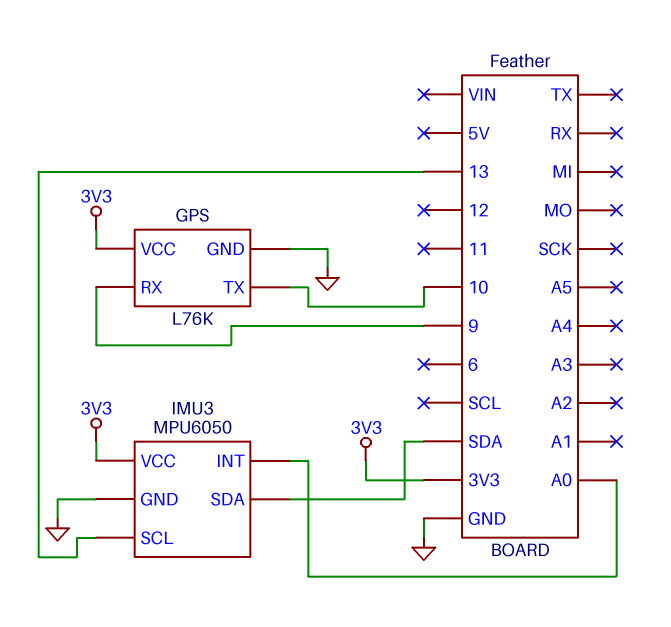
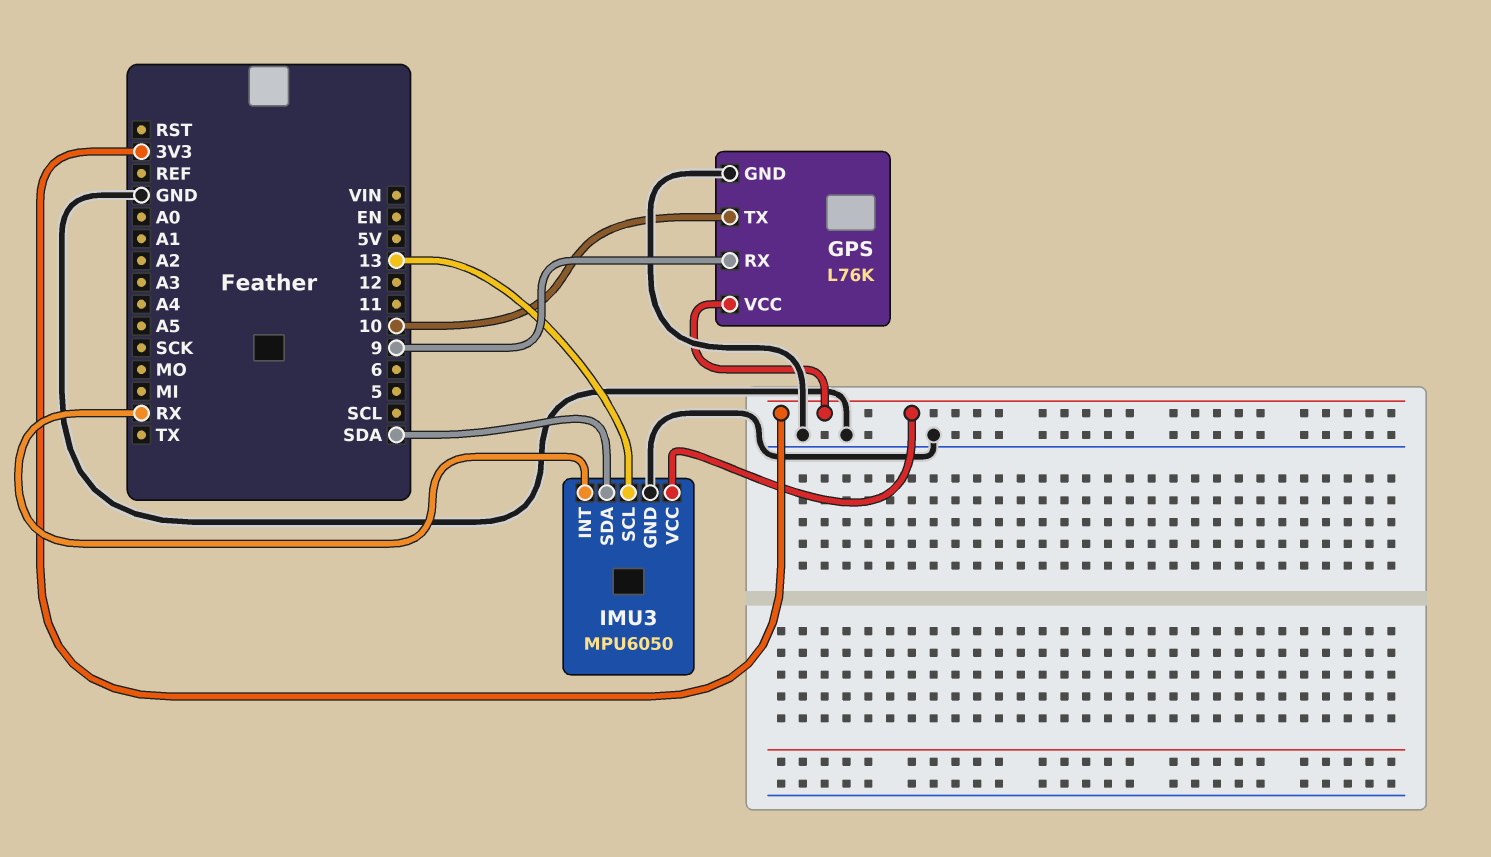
IMU3 pin INT: A0 -> RX

